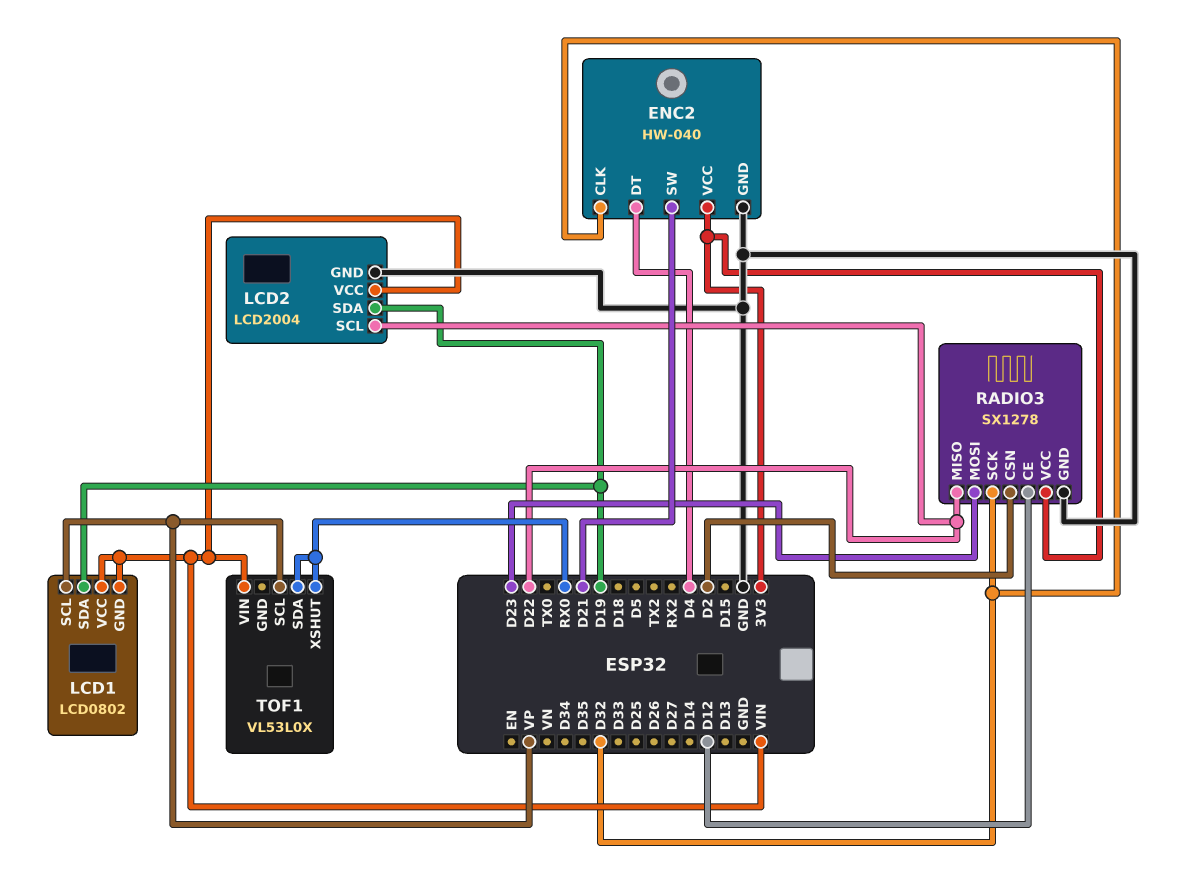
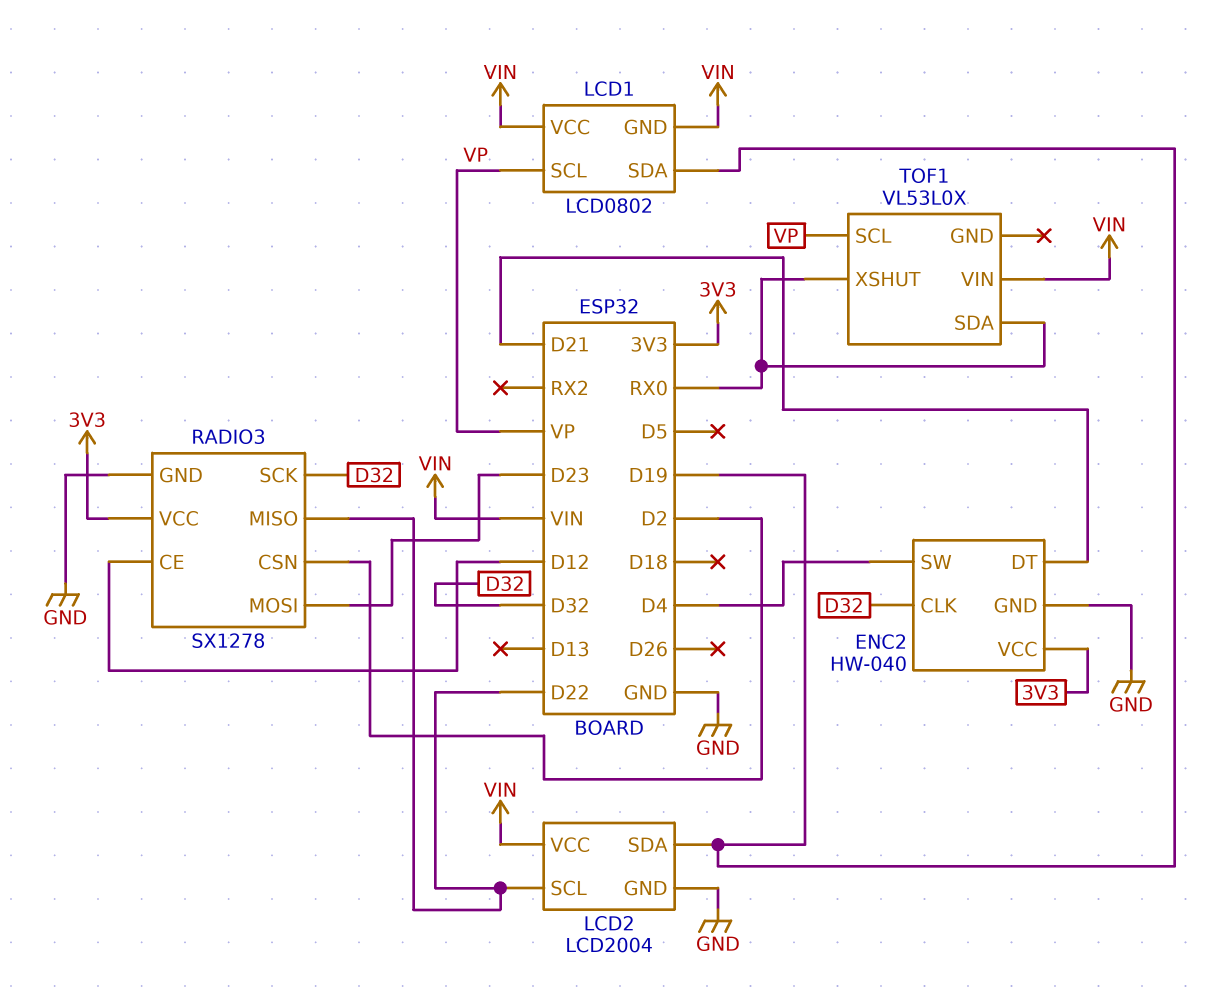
ENC2 pin DT: D4 -> D21
ENC2 pin SW: D21 -> D4

